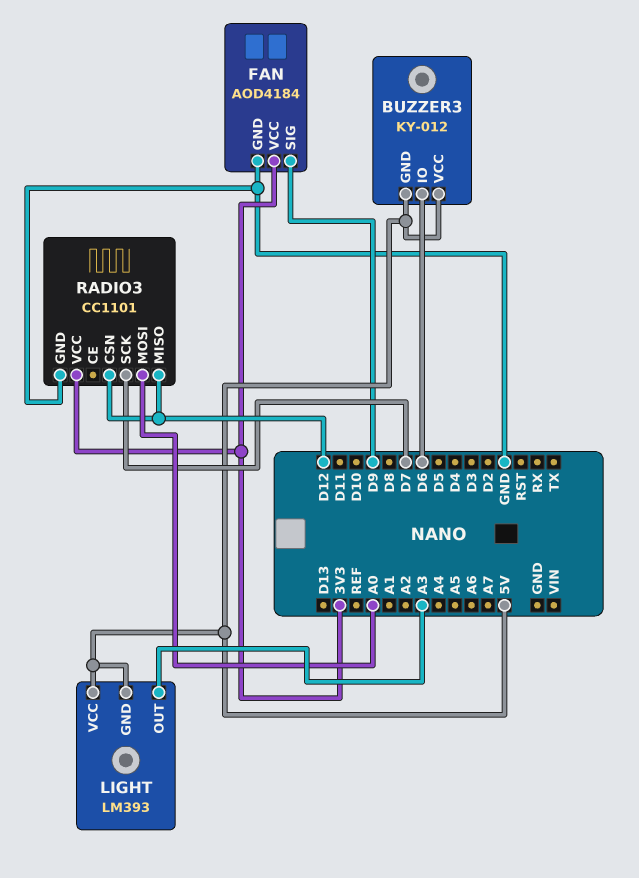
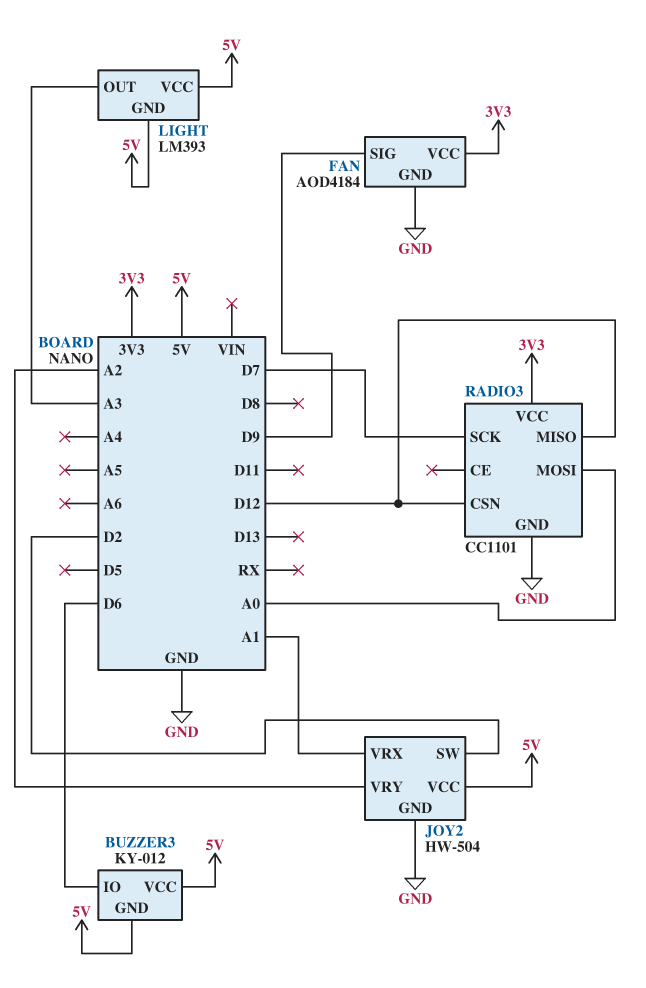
JOY2: none -> HW-504
JOY2 pin GND: none -> GND
JOY2 pin SW: none -> D2
JOY2 pin VCC: none -> 5V
JOY2 pin VRX: none -> A1
JOY2 pin VRY: none -> A2

